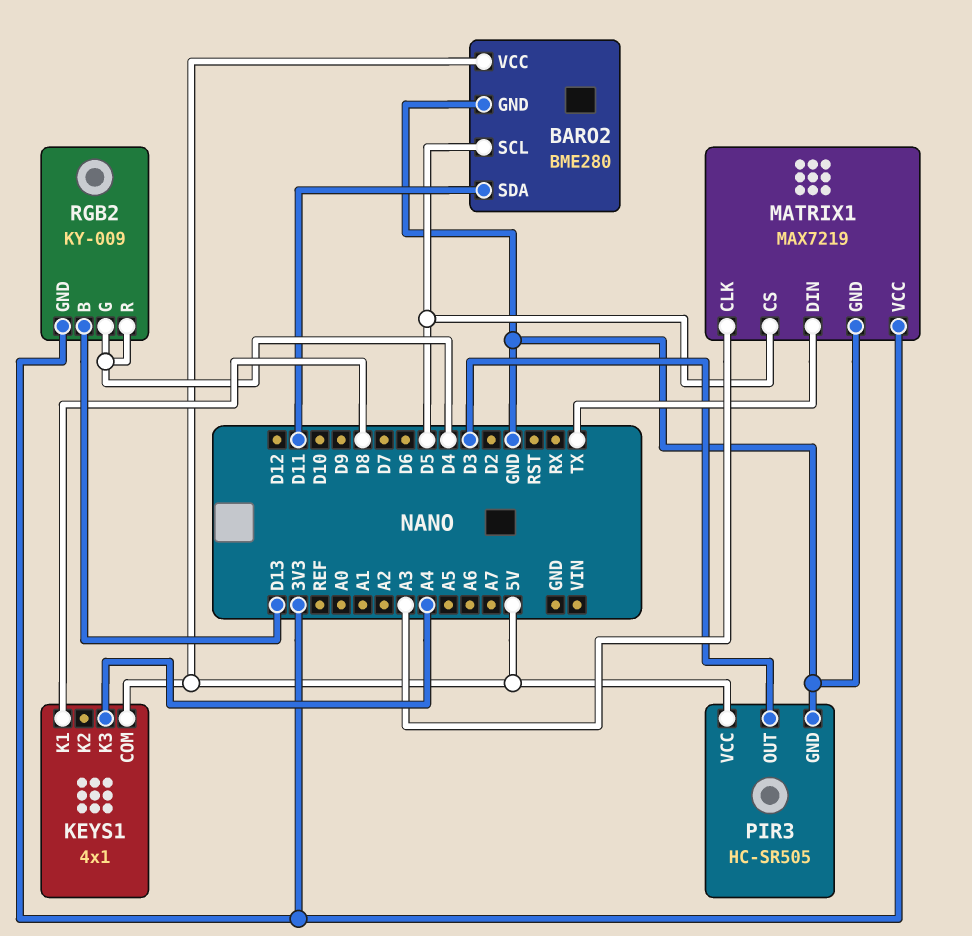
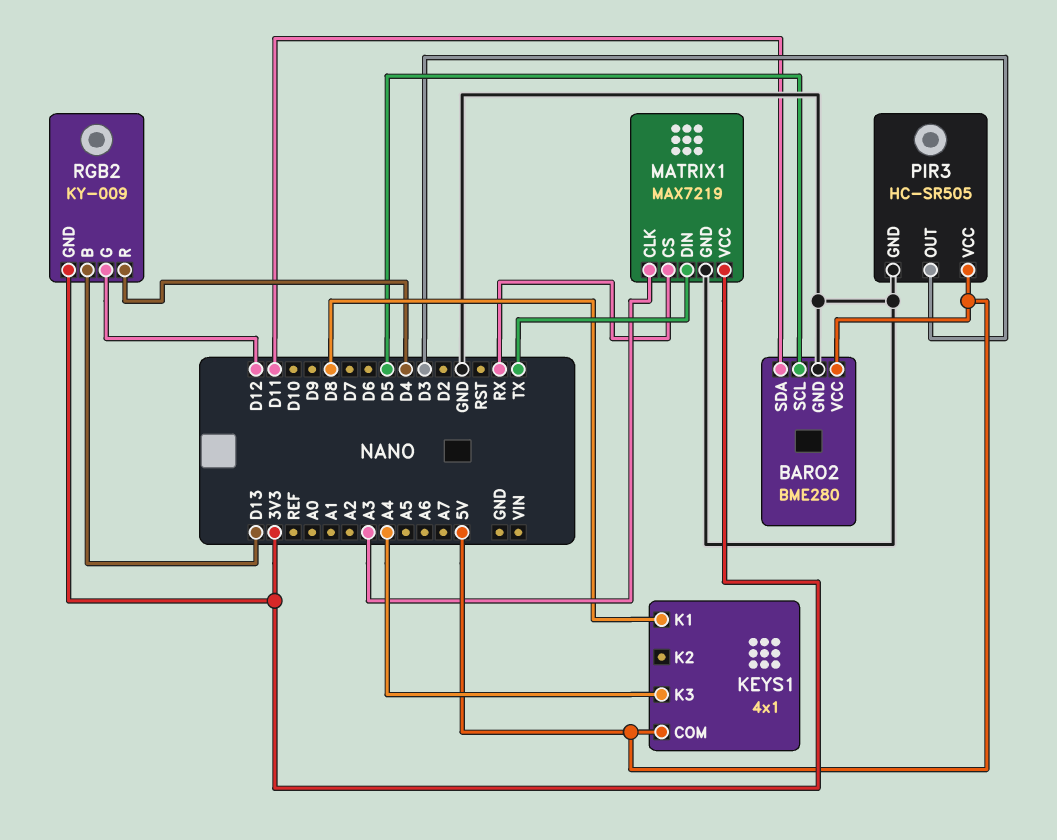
MATRIX1 pin CS: D5 -> RX
RGB2 pin G: D4 -> D12

